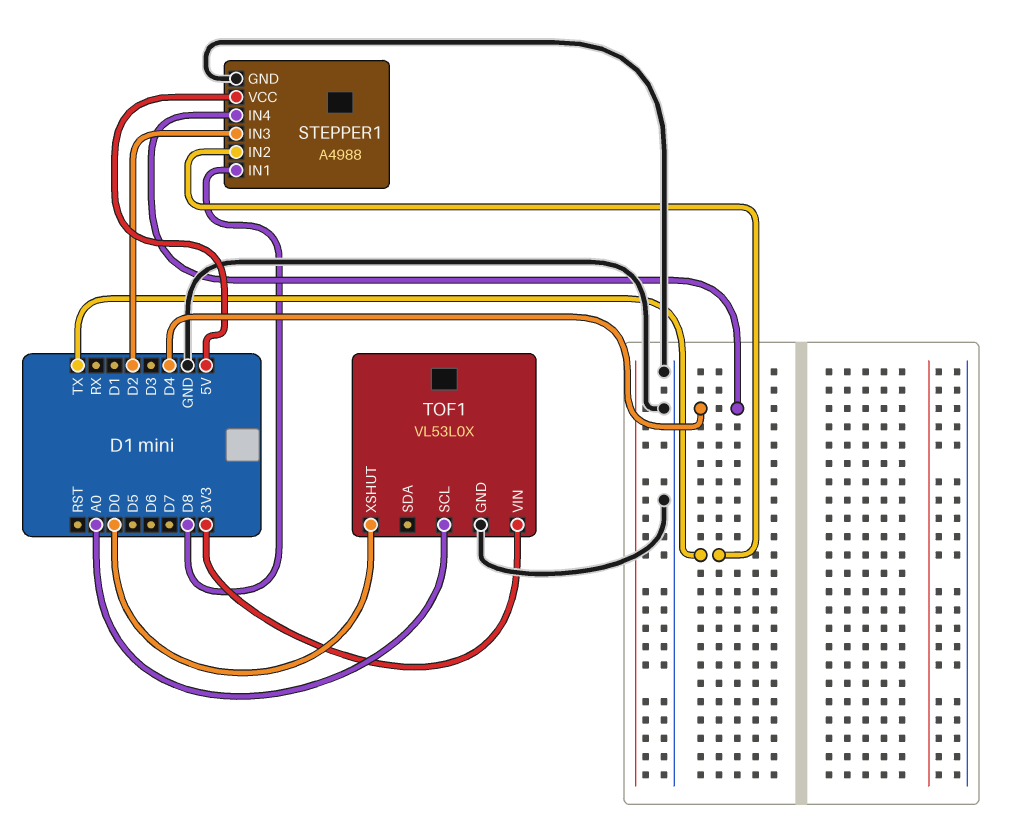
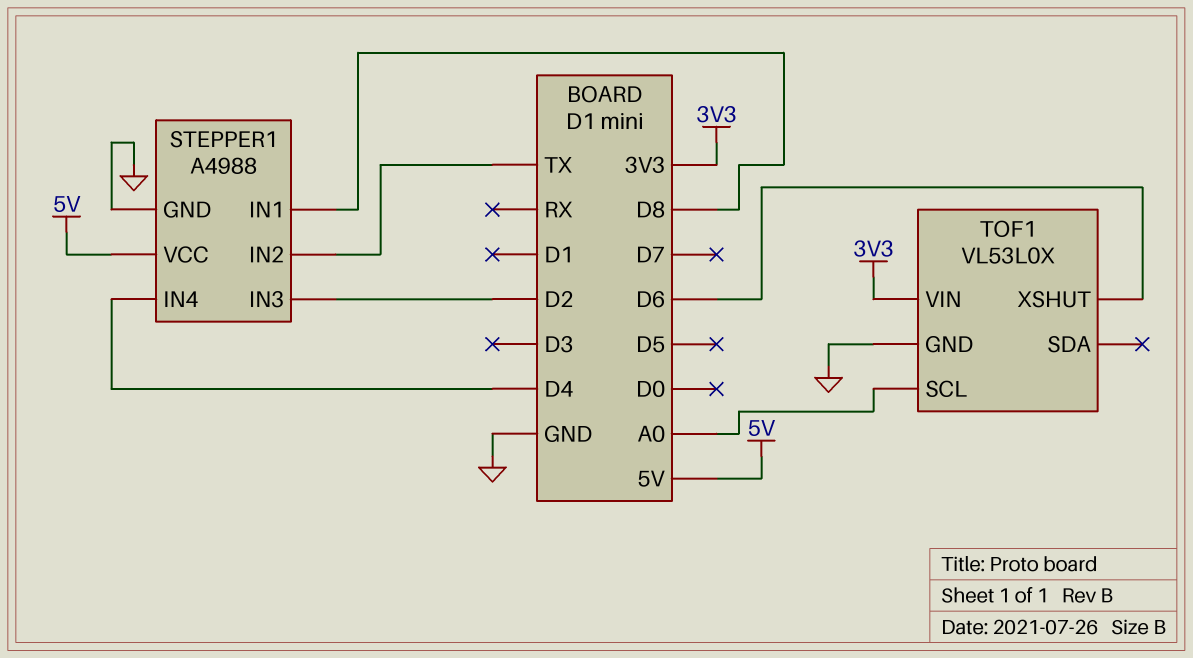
TOF1 pin XSHUT: D0 -> D6

